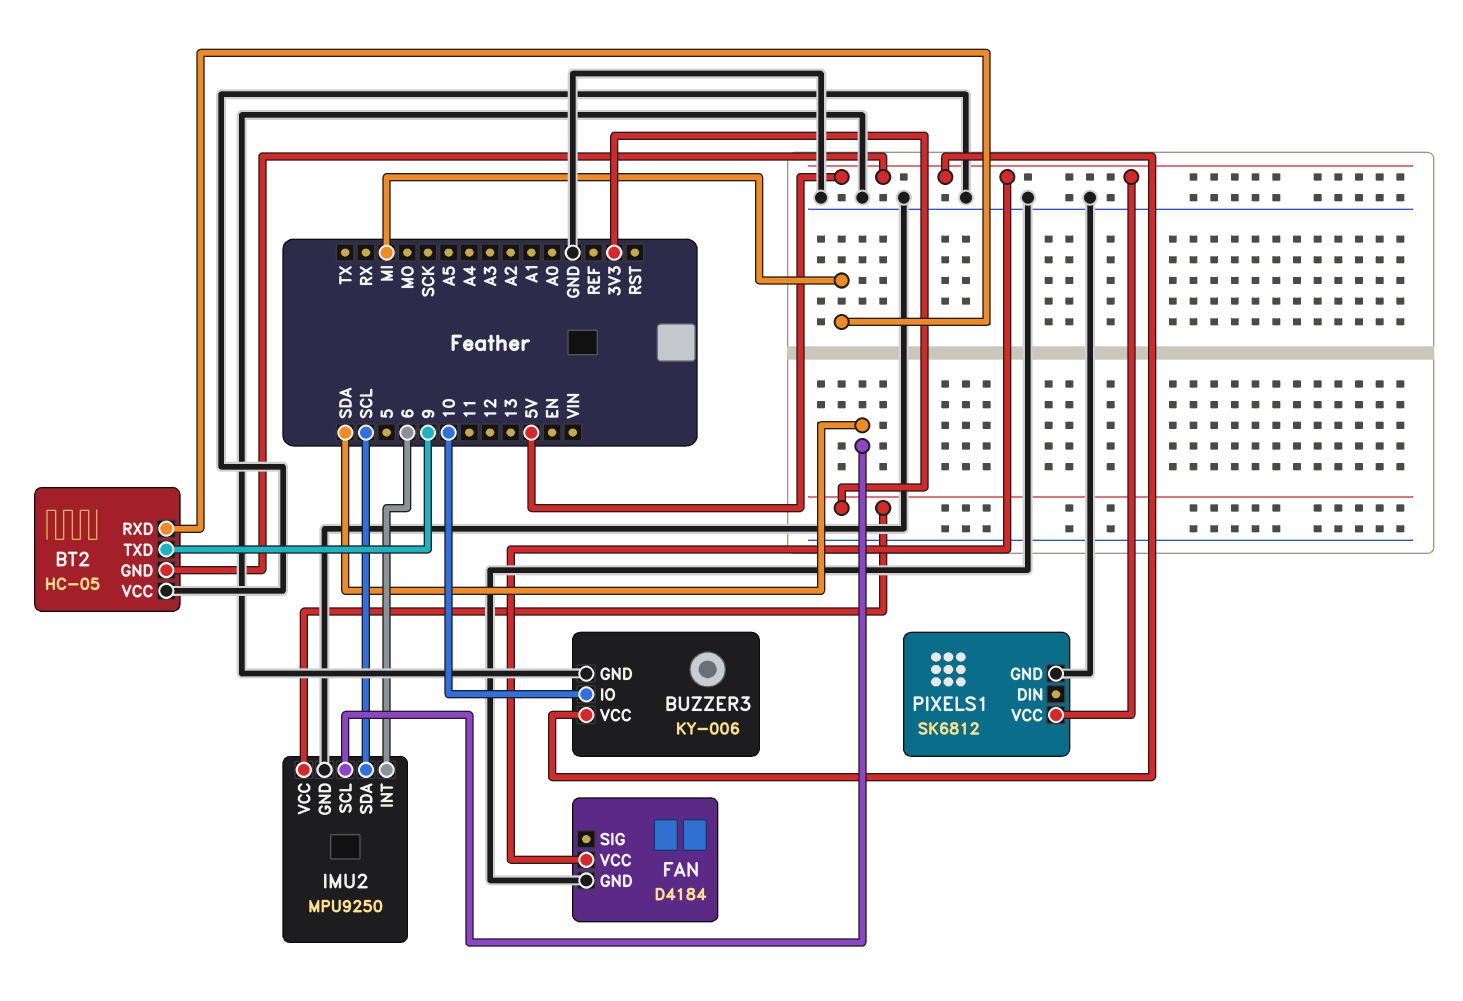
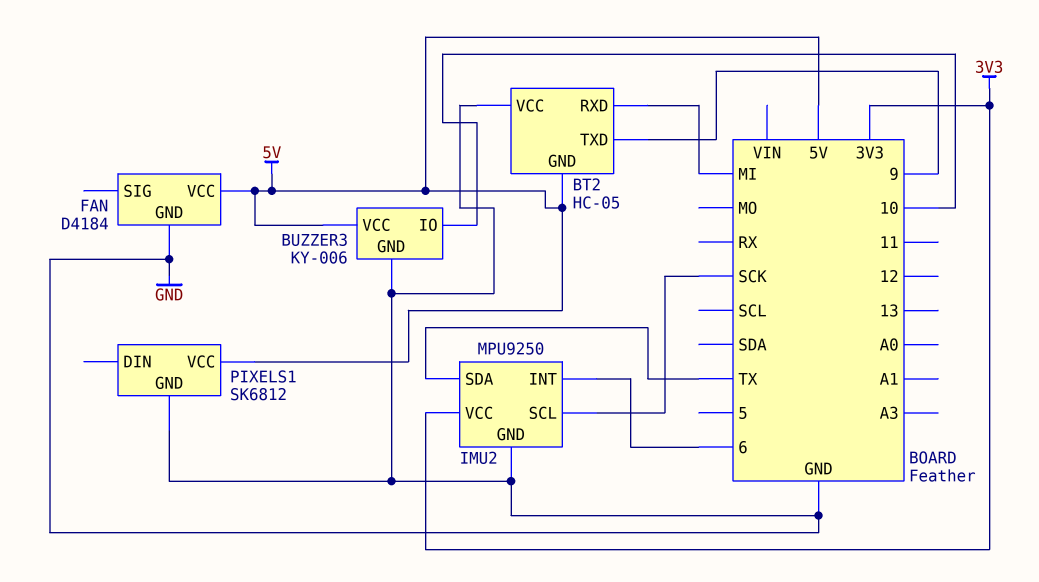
IMU2 pin SCL: SDA -> SCK
IMU2 pin SDA: SCL -> TX

